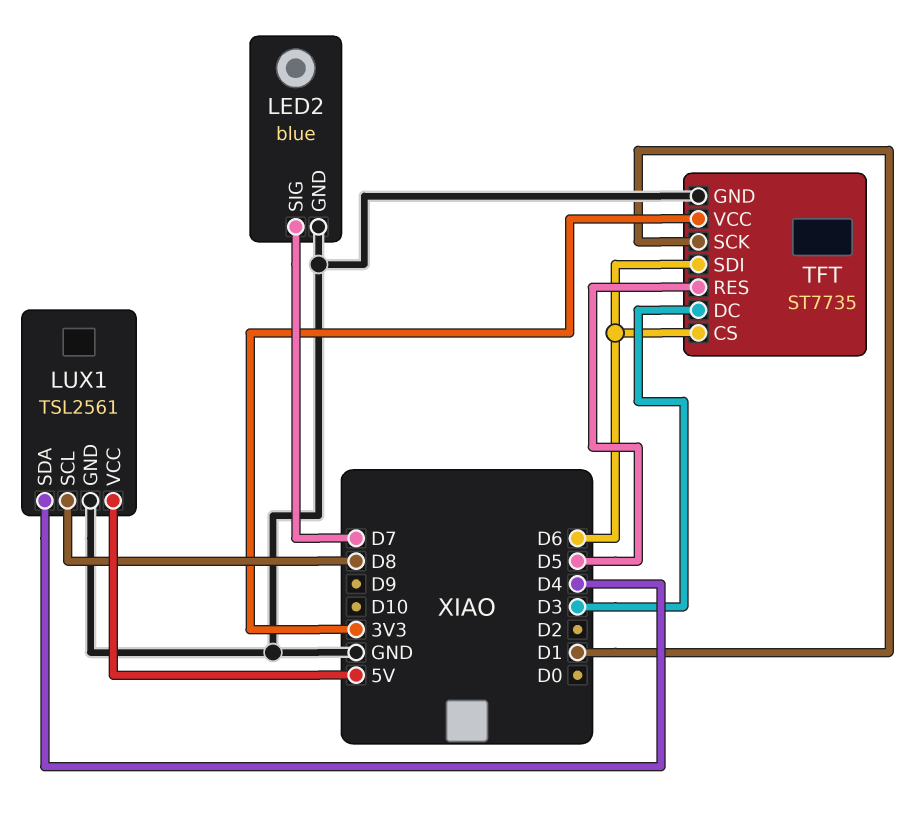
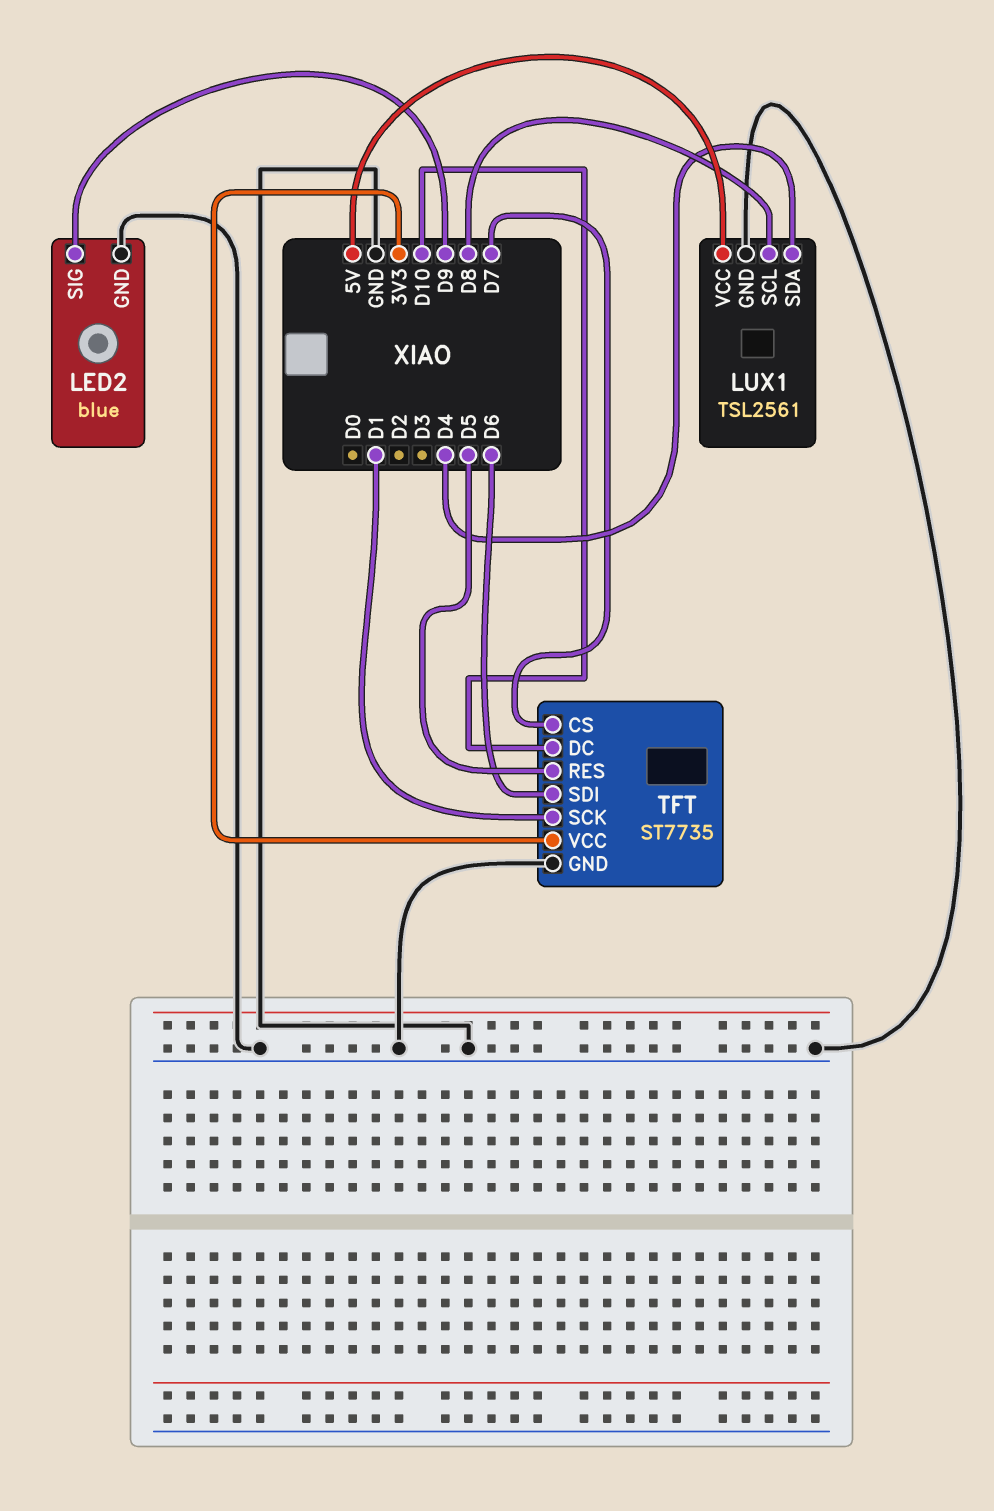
LED2 pin SIG: D7 -> D9
TFT pin CS: D6 -> D7
TFT pin DC: D3 -> D10

